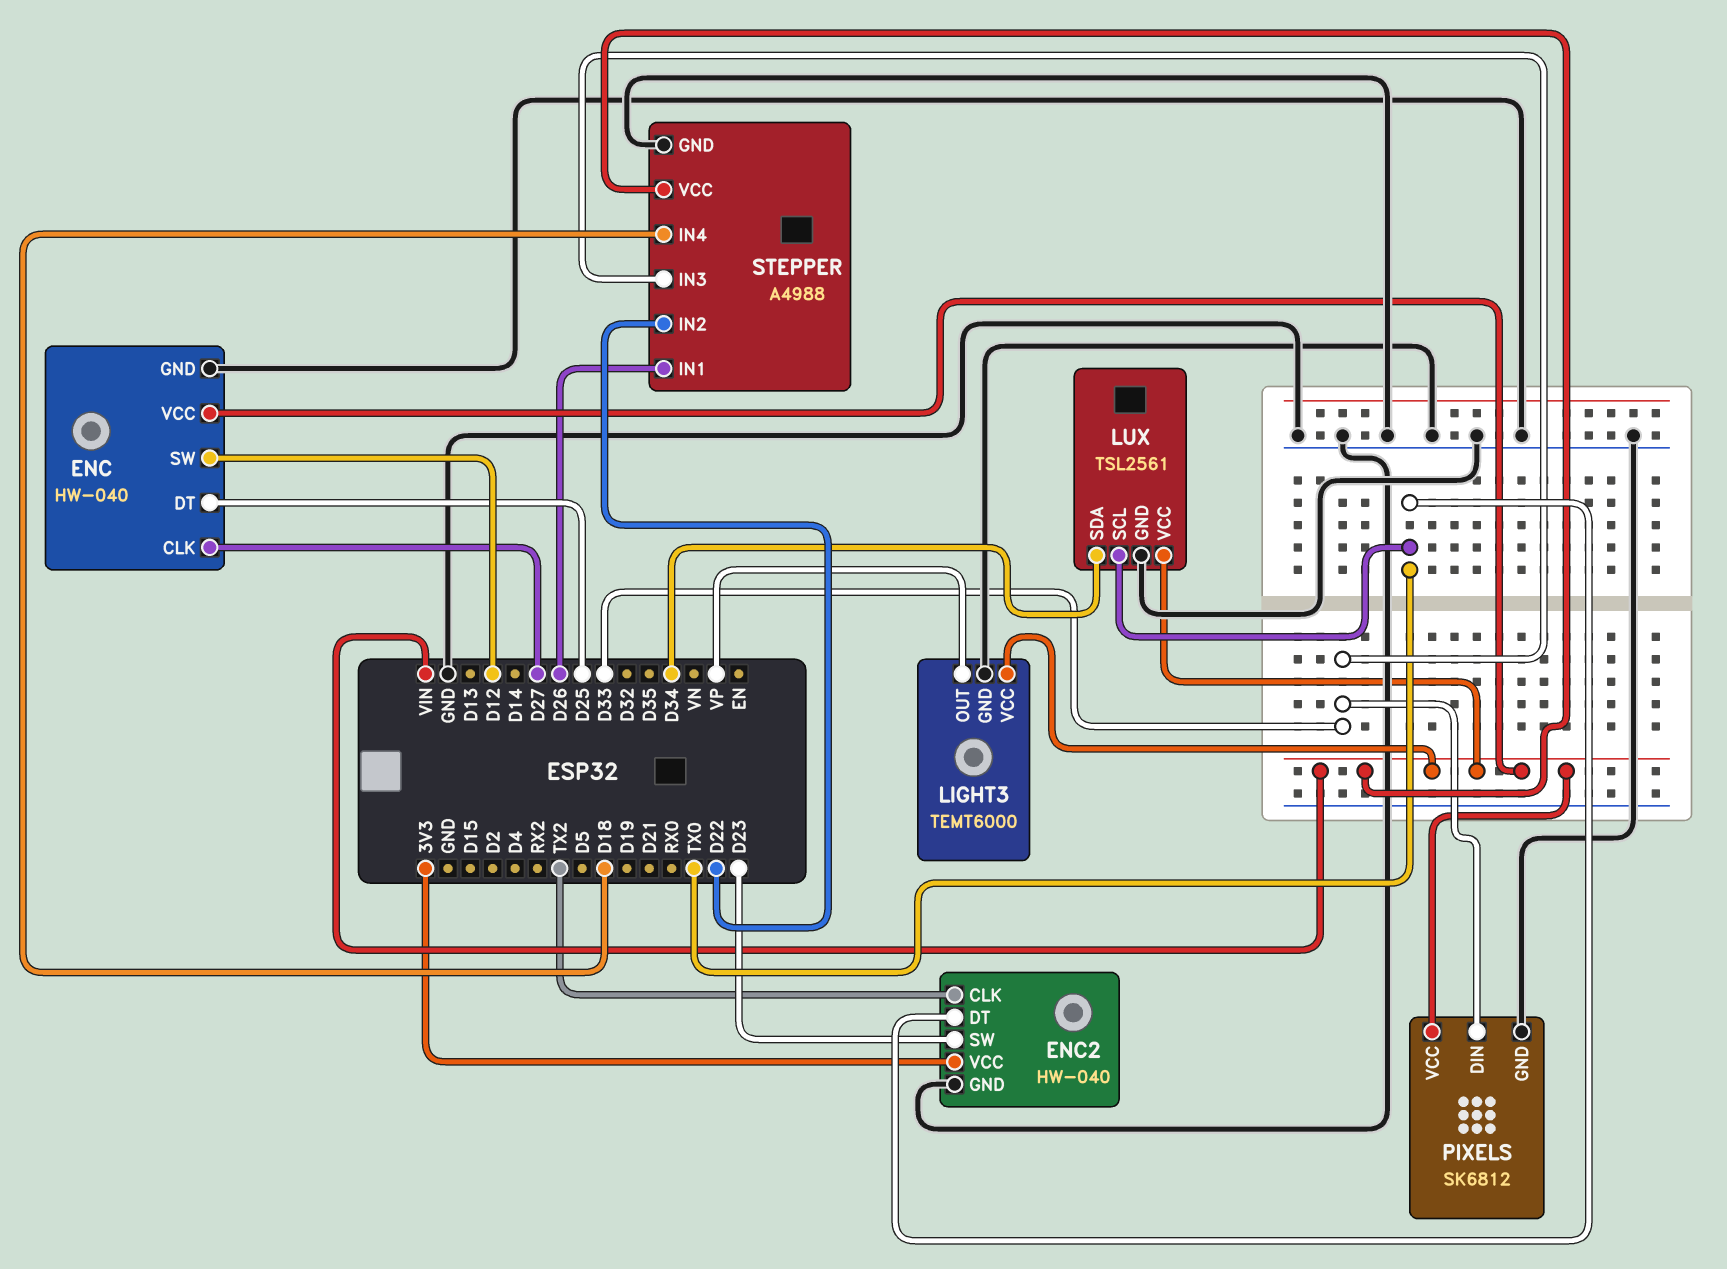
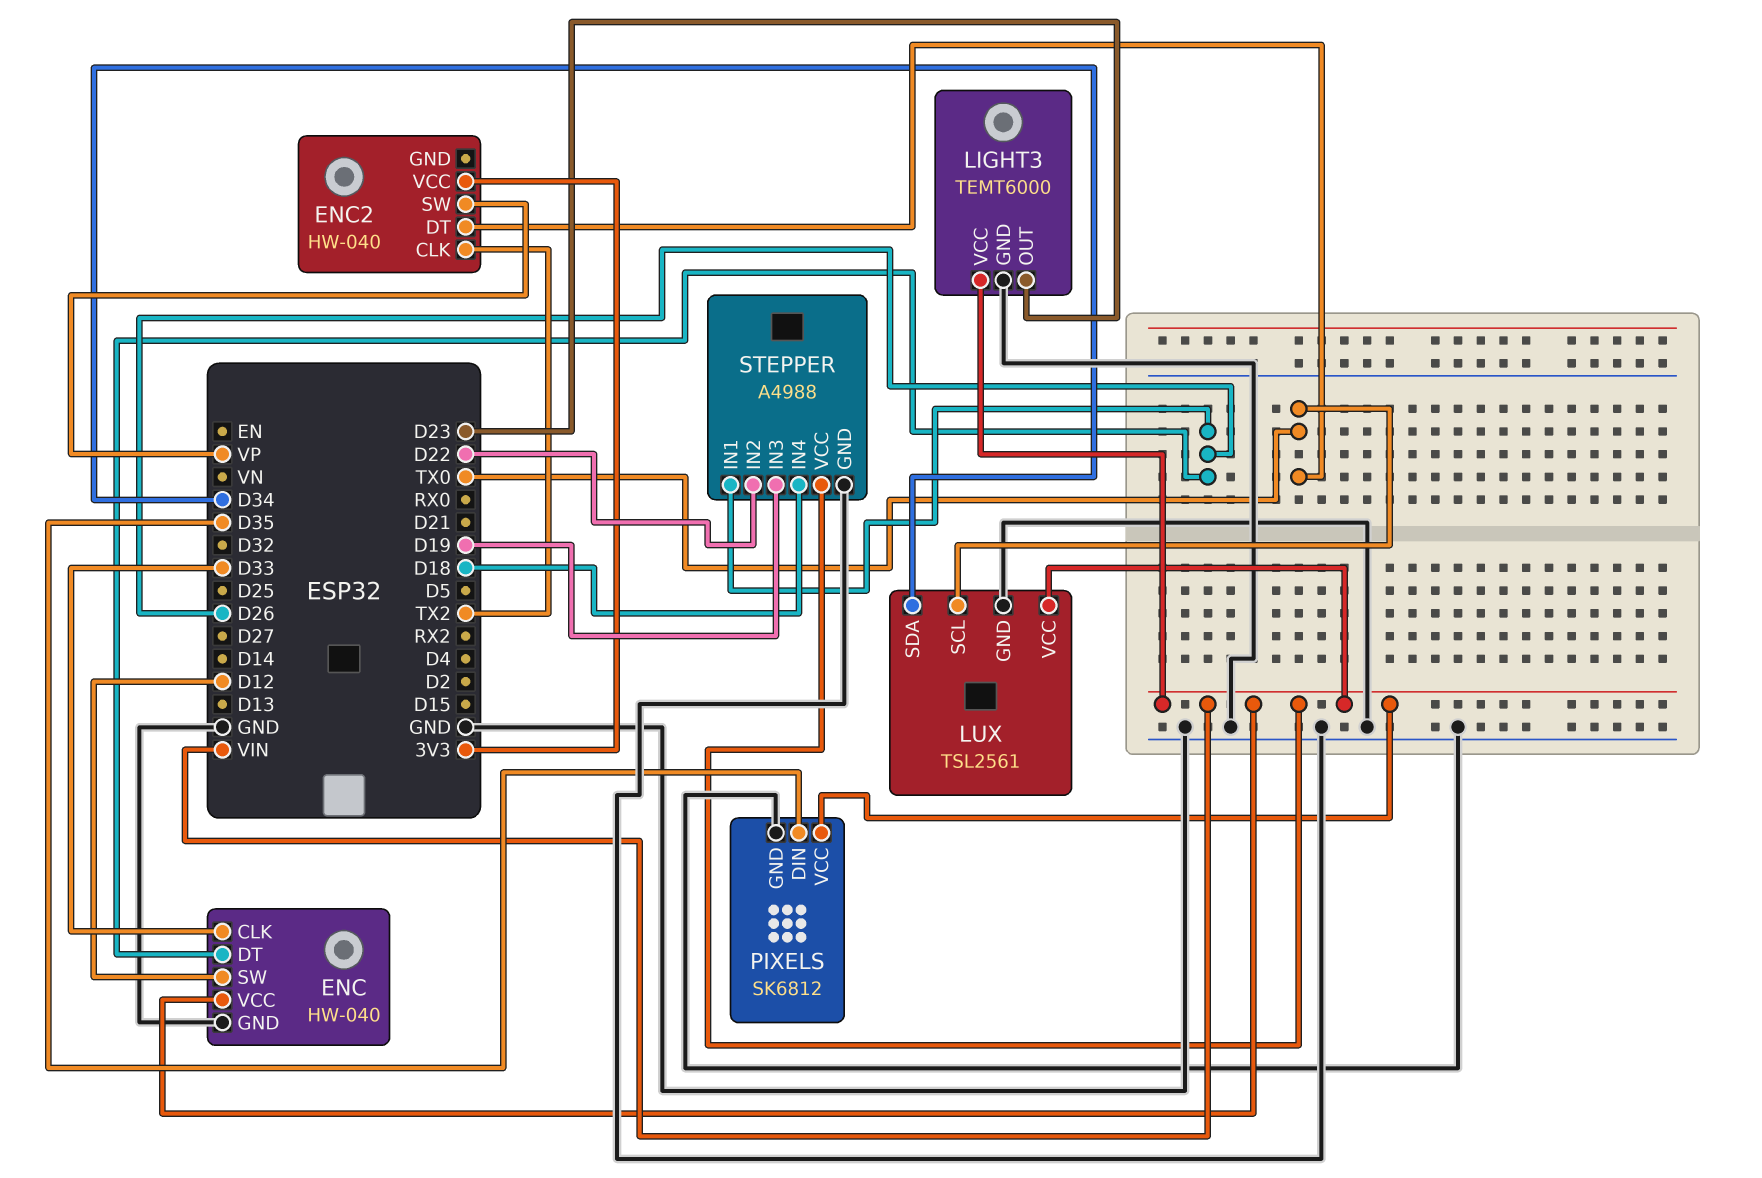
ENC pin CLK: D27 -> D33
ENC pin DT: D25 -> D26
ENC2 pin GND: GND -> none
ENC2 pin SW: D23 -> VP
LIGHT3 pin OUT: VP -> D23
PIXELS pin DIN: D33 -> D35
STEPPER pin IN3: D33 -> D19

